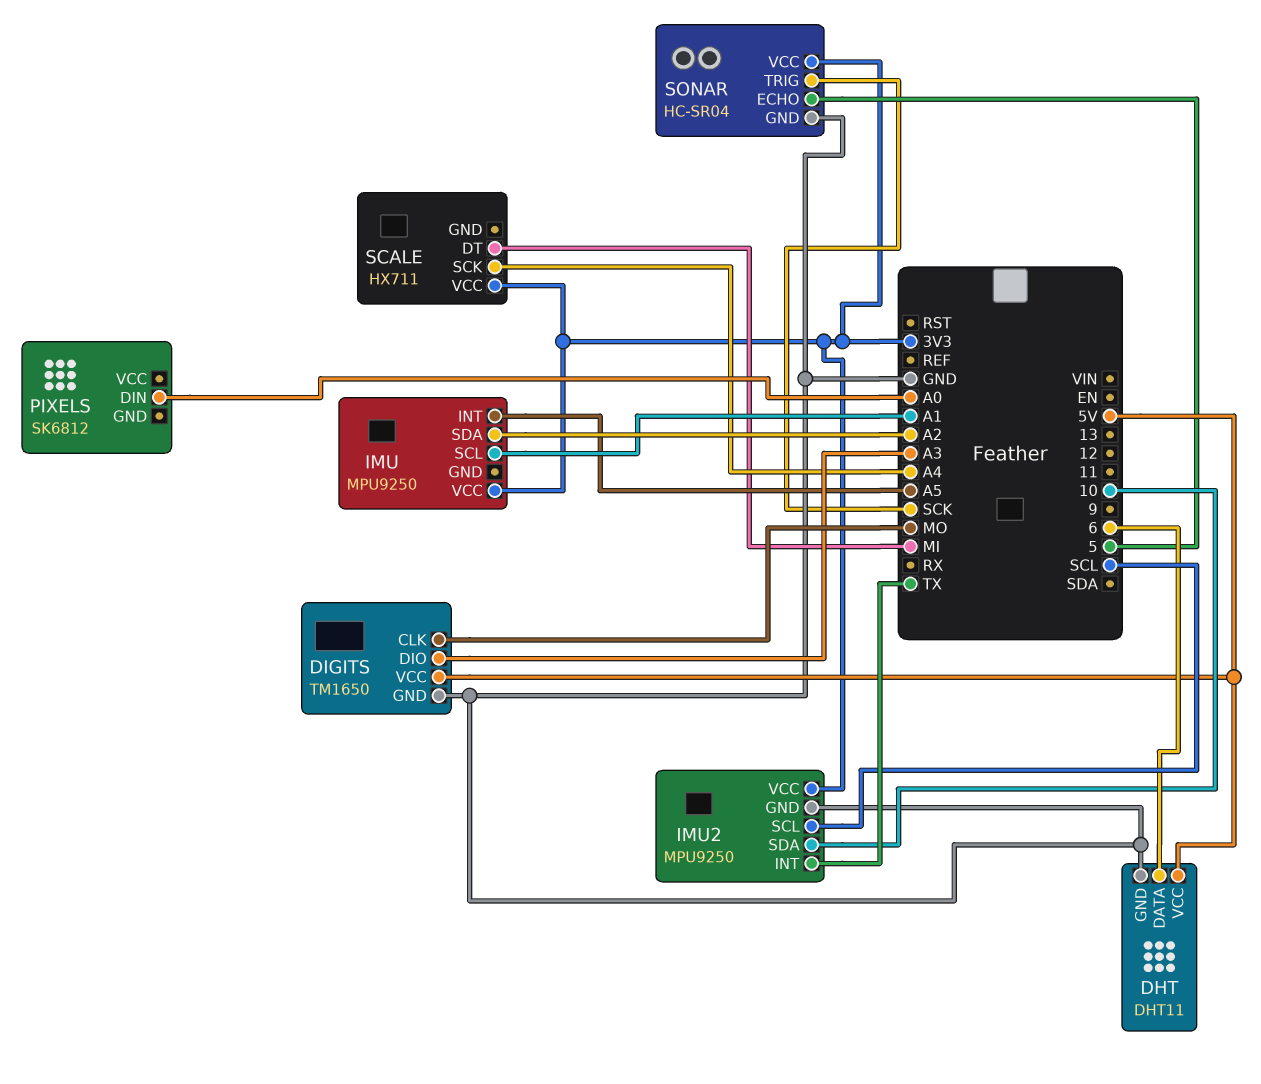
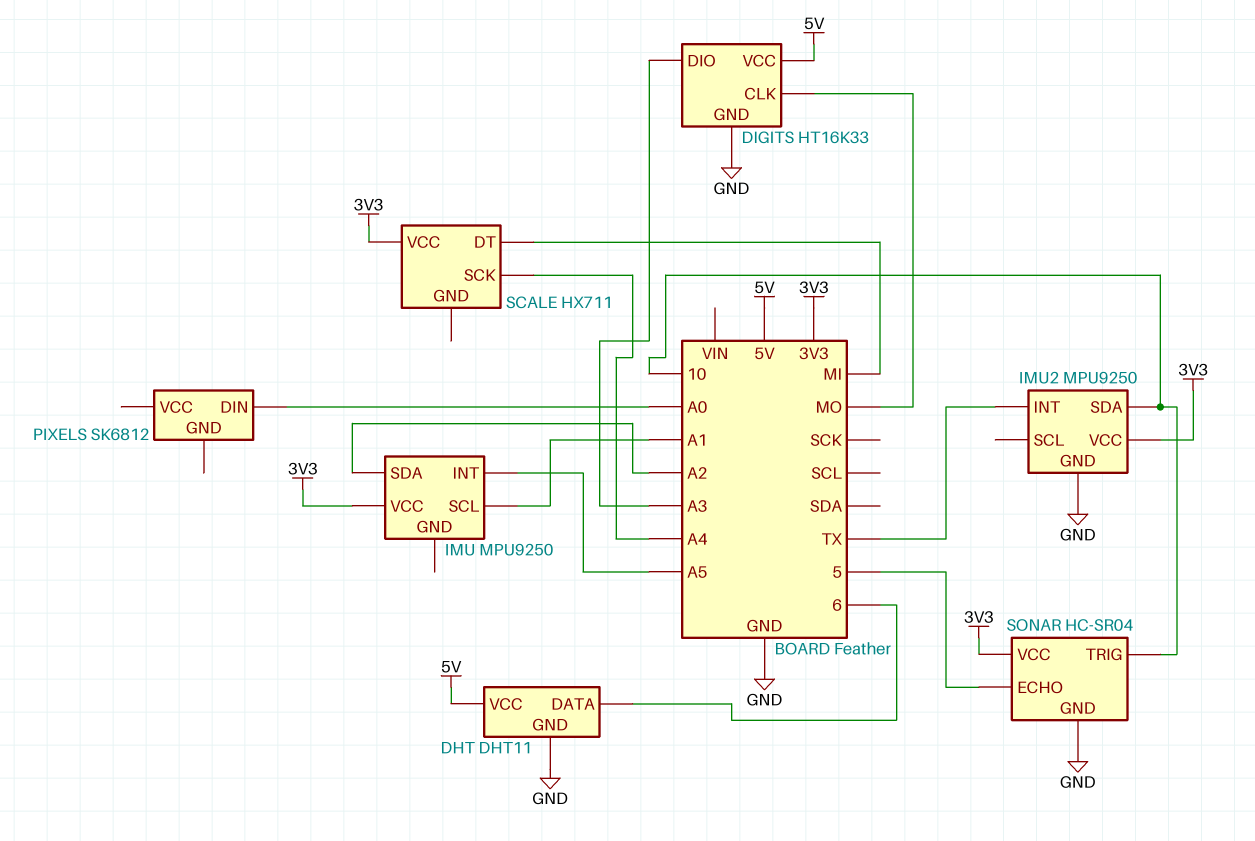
DIGITS: TM1650 -> HT16K33
IMU2 pin SCL: SCL -> none
SONAR pin TRIG: SCK -> 10

